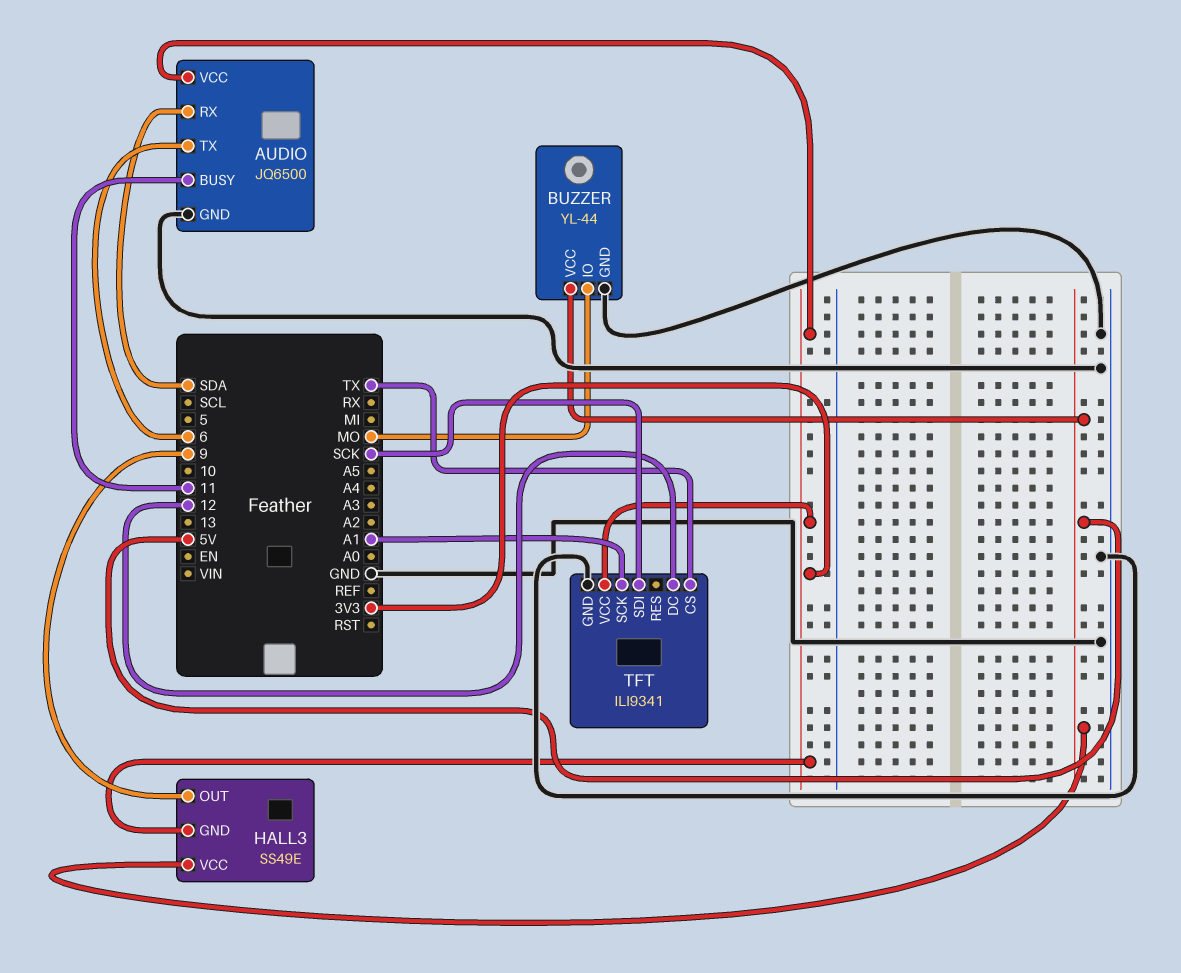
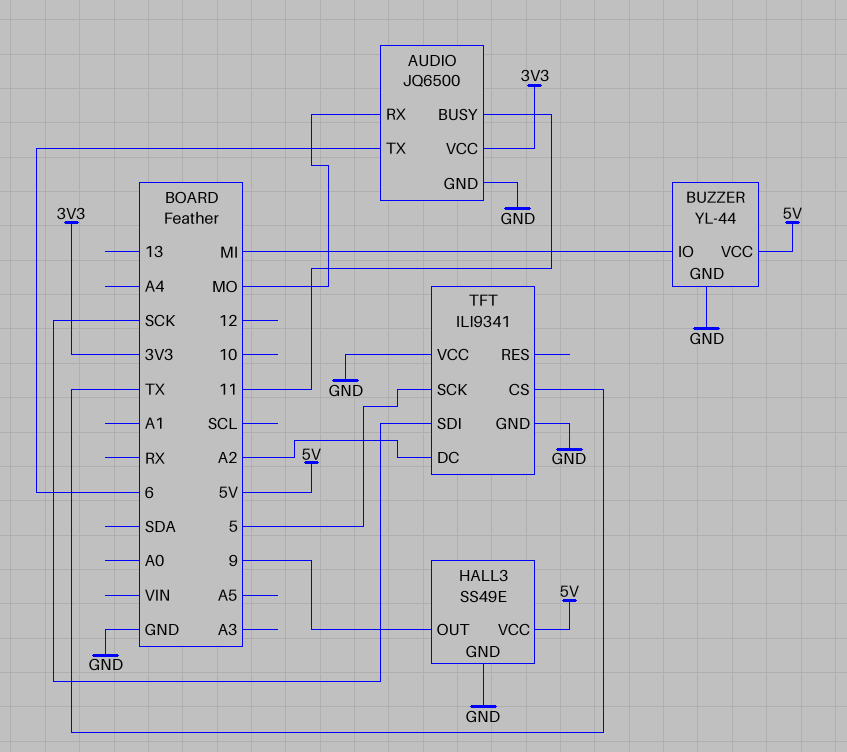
AUDIO pin RX: SDA -> MO
BUZZER pin IO: MO -> MI
HALL3 pin GND: 3V3 -> GND
TFT pin DC: 12 -> A2
TFT pin SCK: A1 -> 5
TFT pin VCC: 3V3 -> GND

